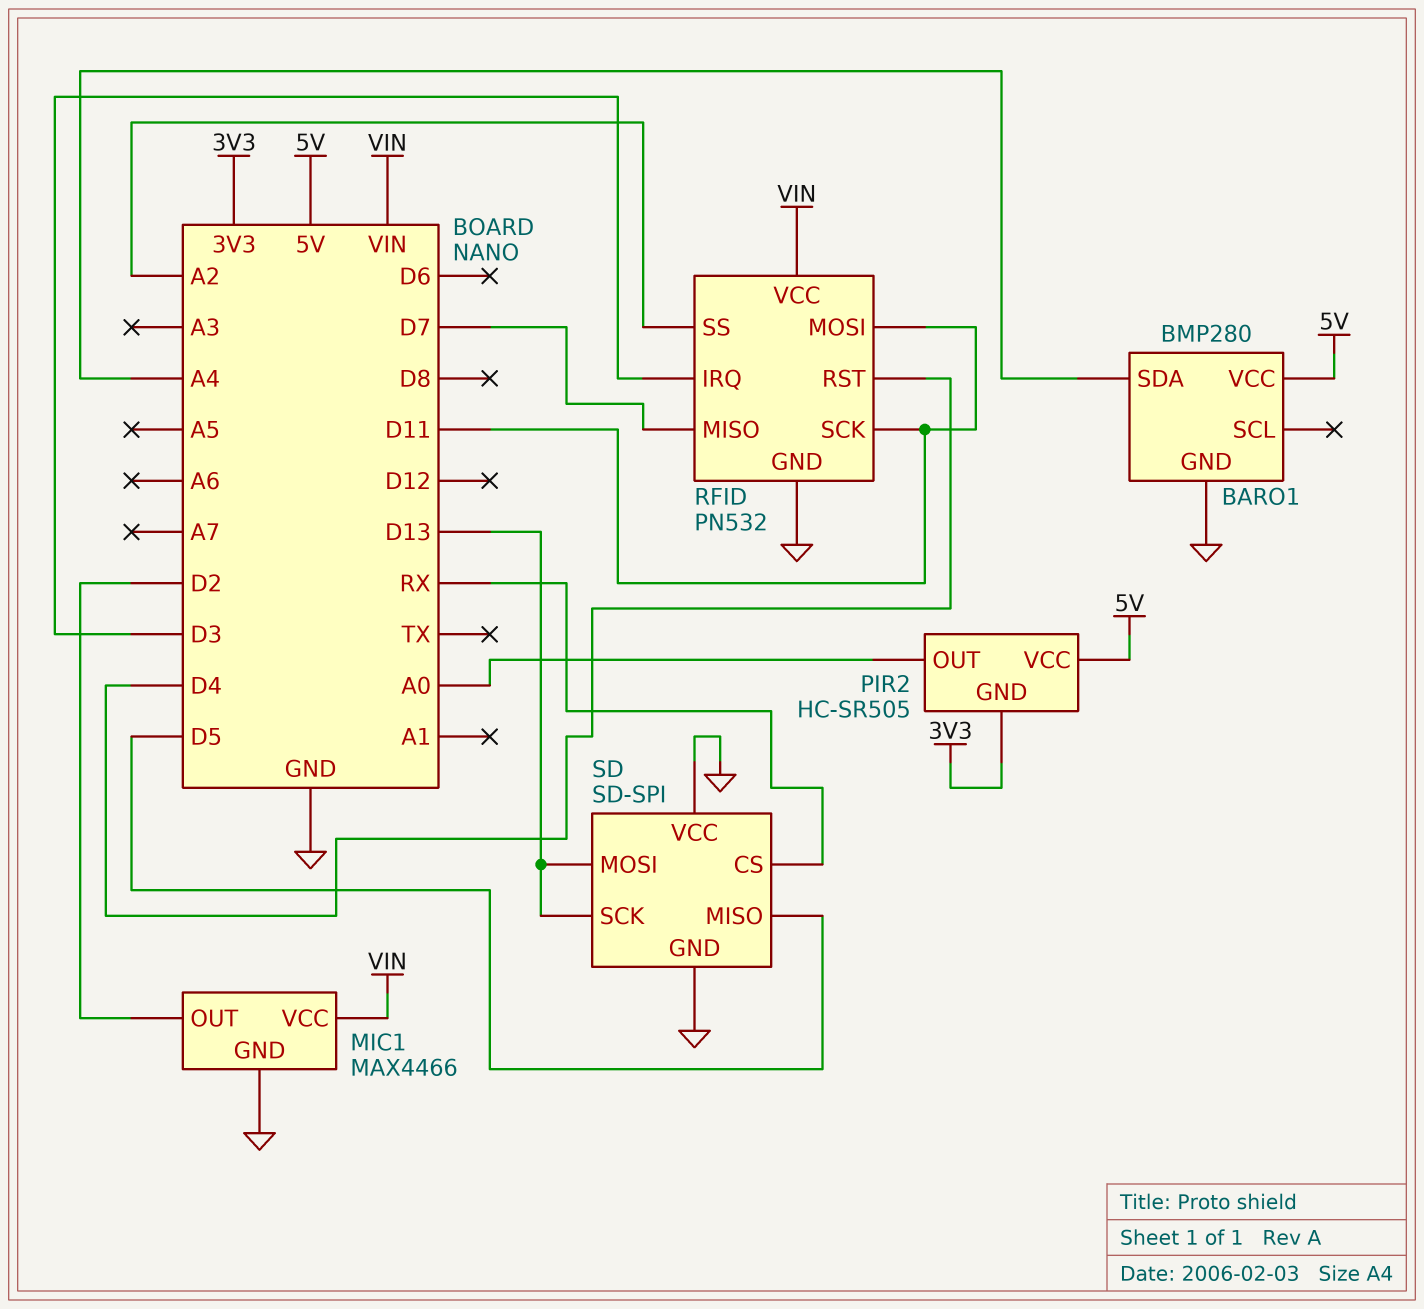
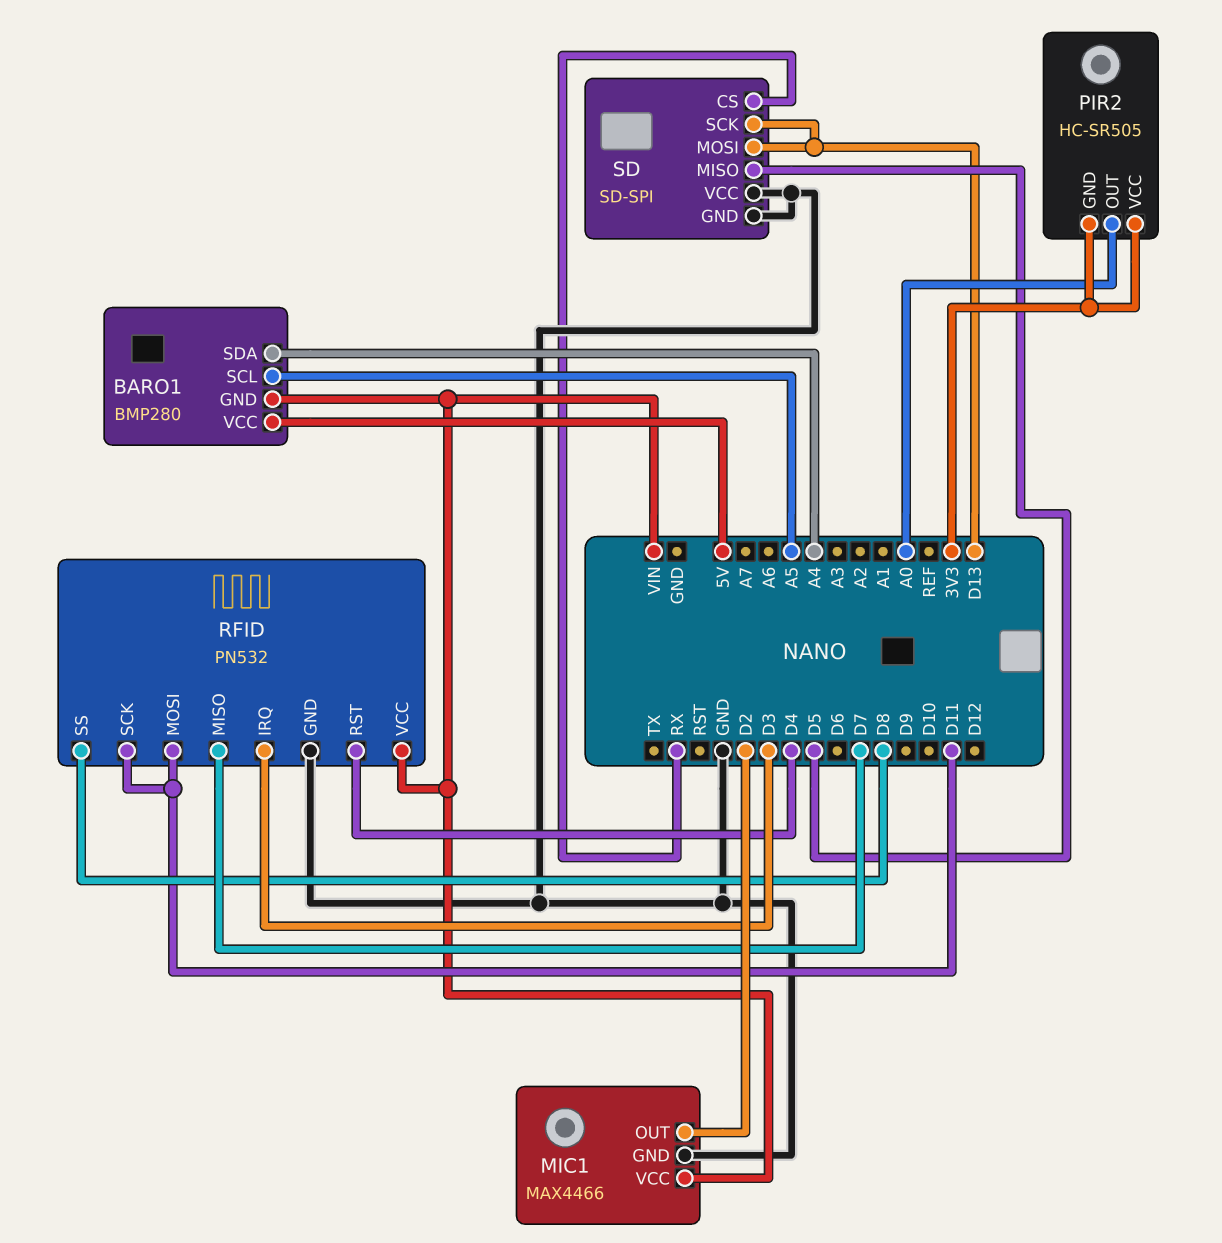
BARO1 pin GND: GND -> VIN
BARO1 pin SCL: none -> A5
PIR2 pin VCC: 5V -> 3V3
RFID pin SS: A2 -> D8

